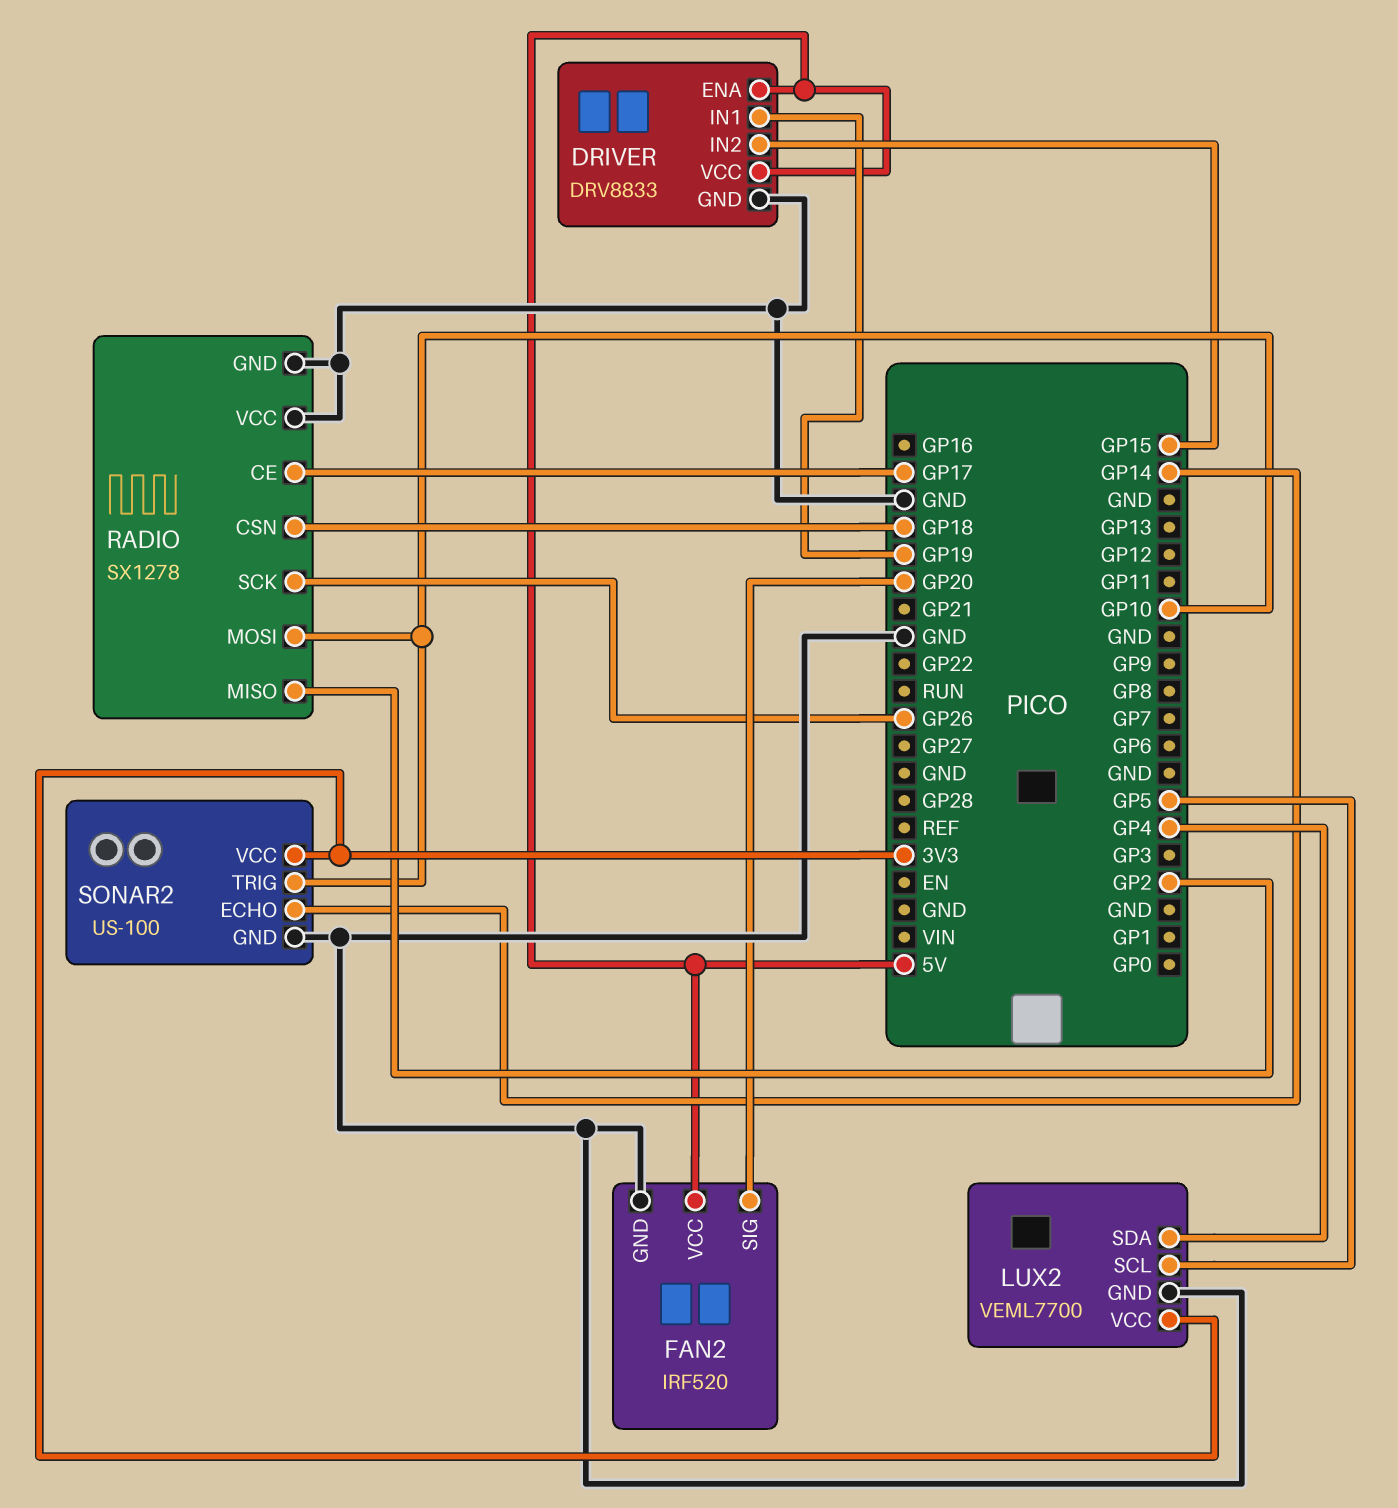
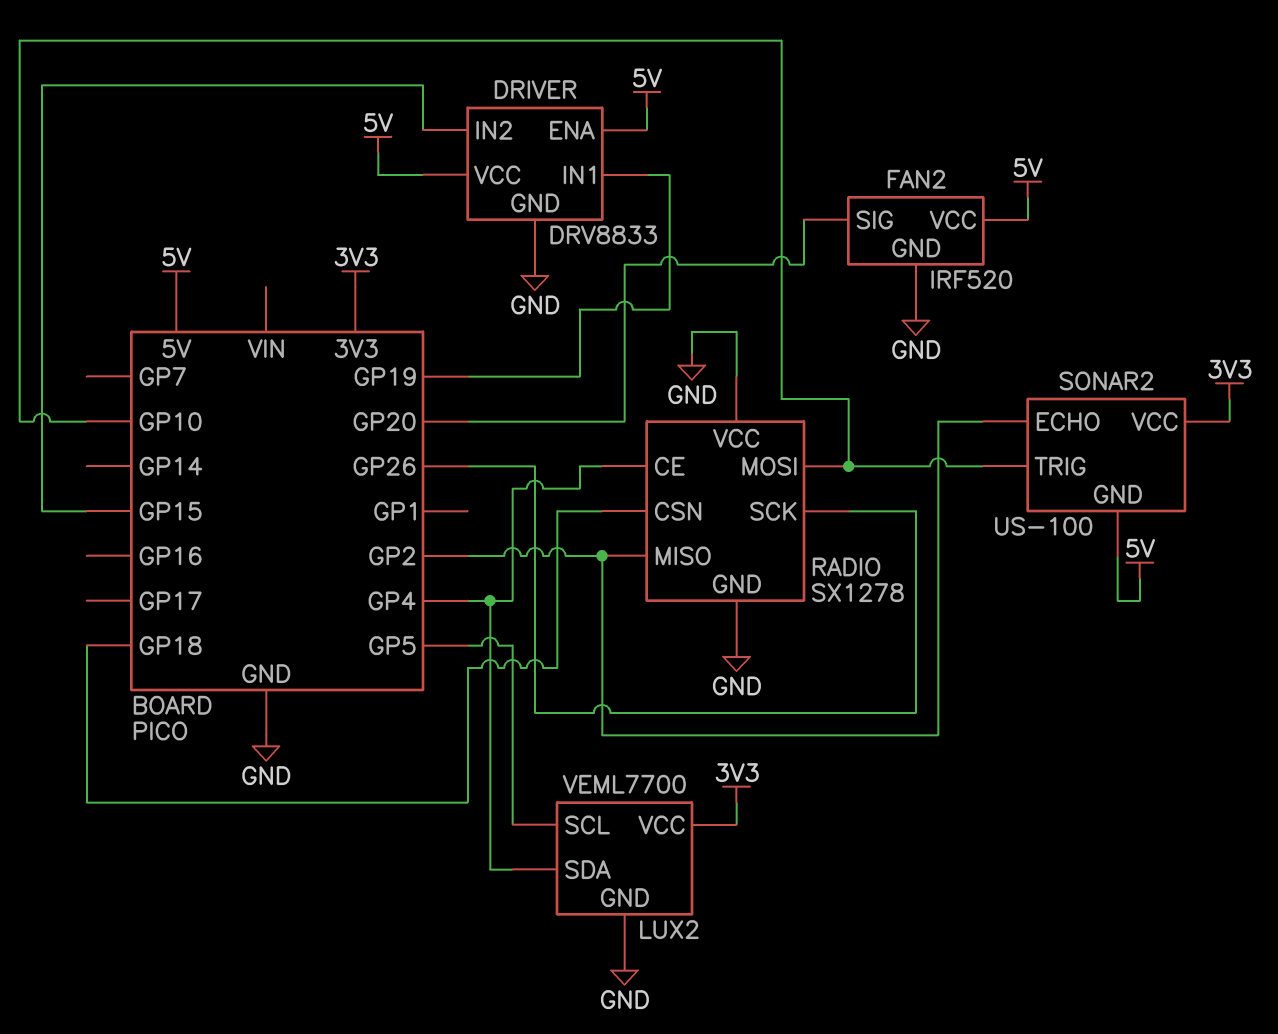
RADIO pin CE: GP17 -> GP4
SONAR2 pin ECHO: GP14 -> GP2
SONAR2 pin GND: GND -> 5V

